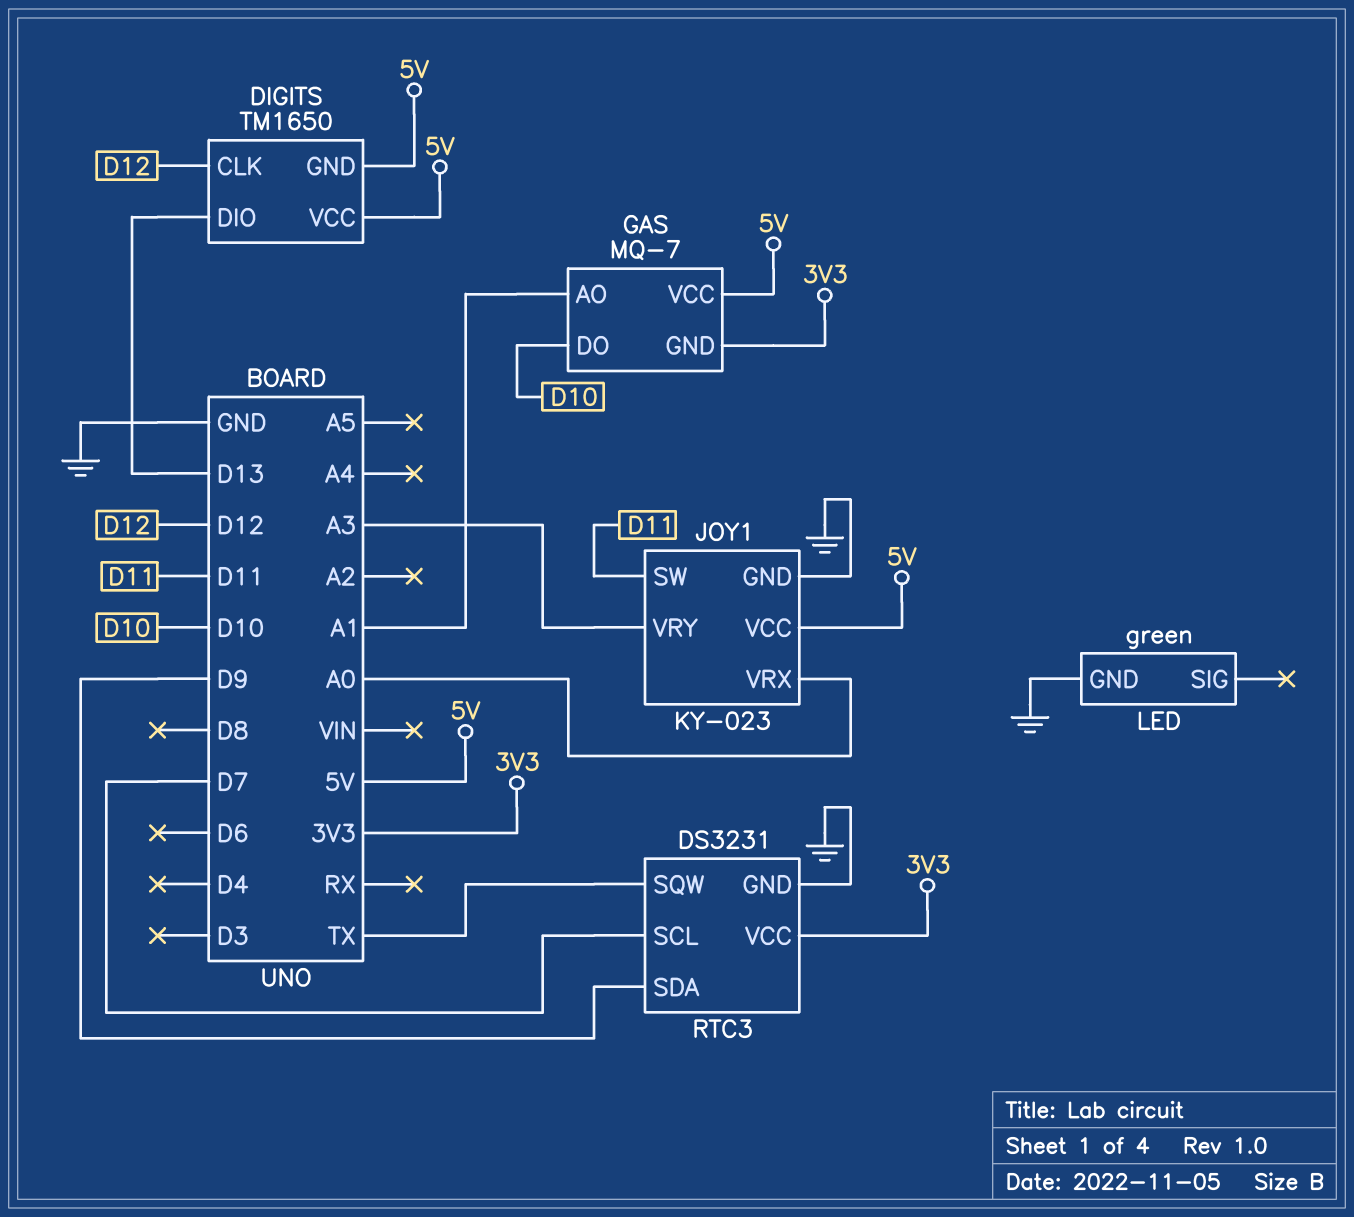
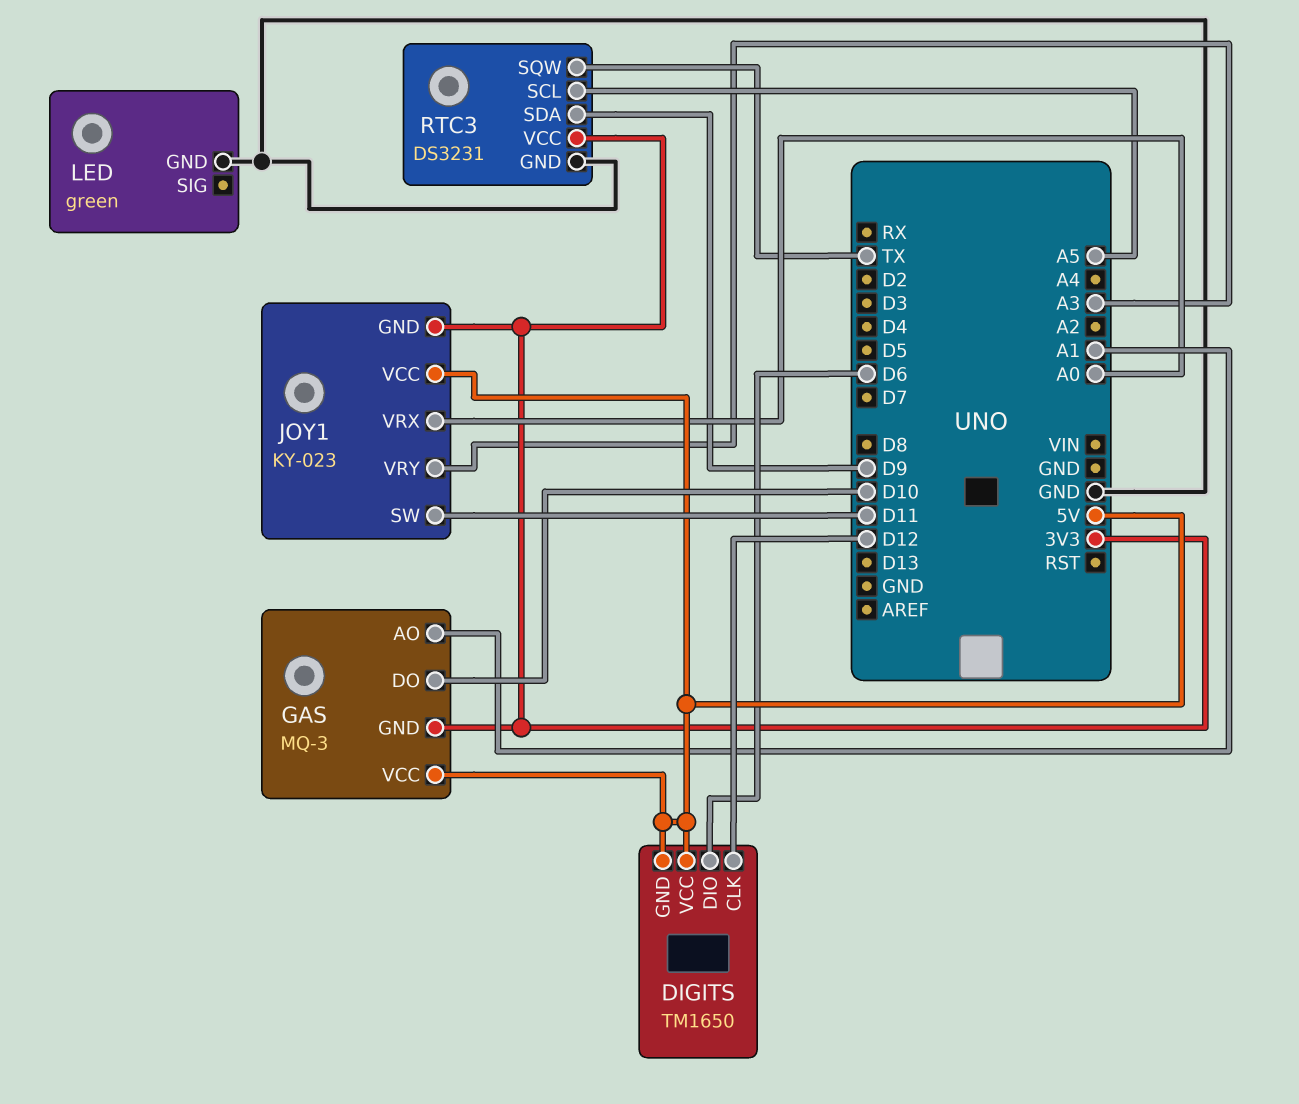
DIGITS pin DIO: D13 -> D6
GAS: MQ-7 -> MQ-3
JOY1 pin GND: GND -> 3V3
RTC3 pin SCL: D7 -> A5

